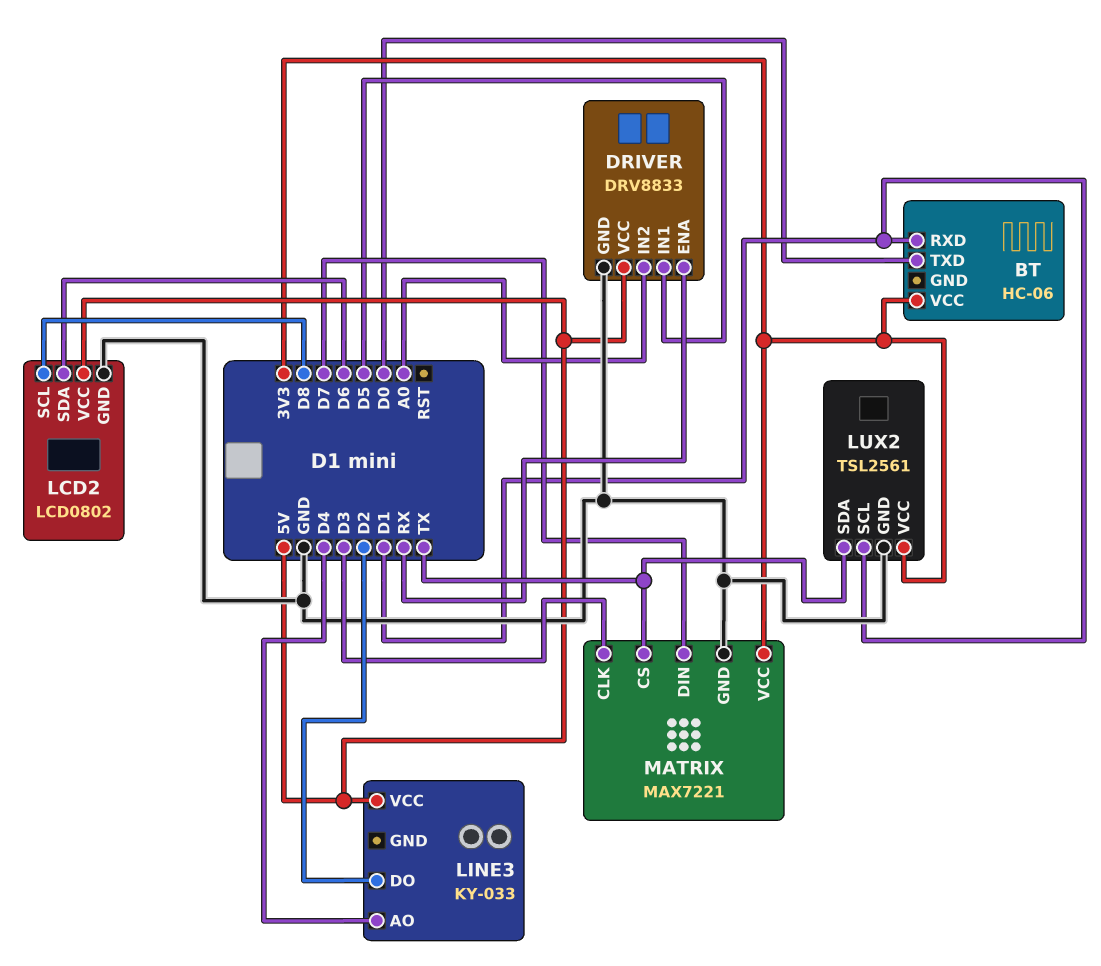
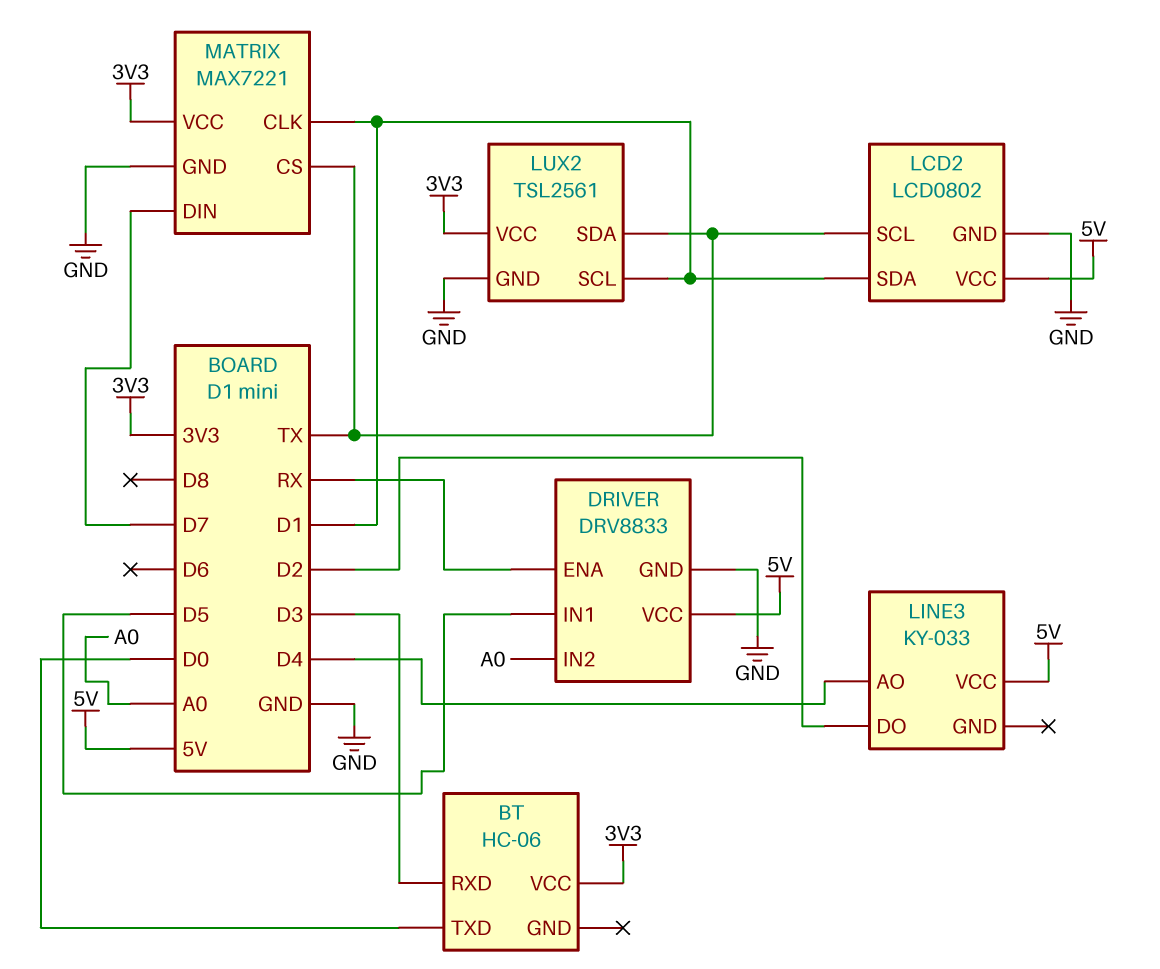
BT pin RXD: D1 -> D3
LCD2 pin SCL: D8 -> TX
LCD2 pin SDA: D6 -> D1
MATRIX pin CLK: D3 -> D1

